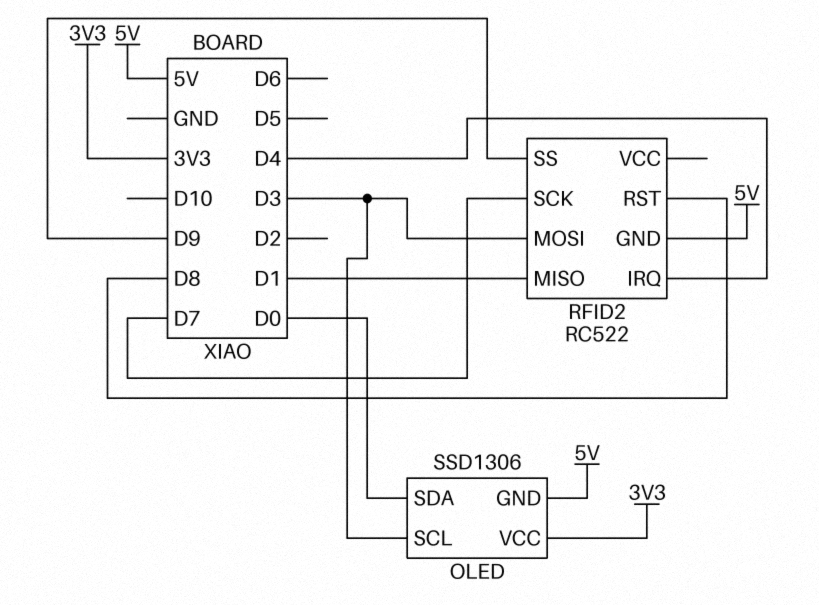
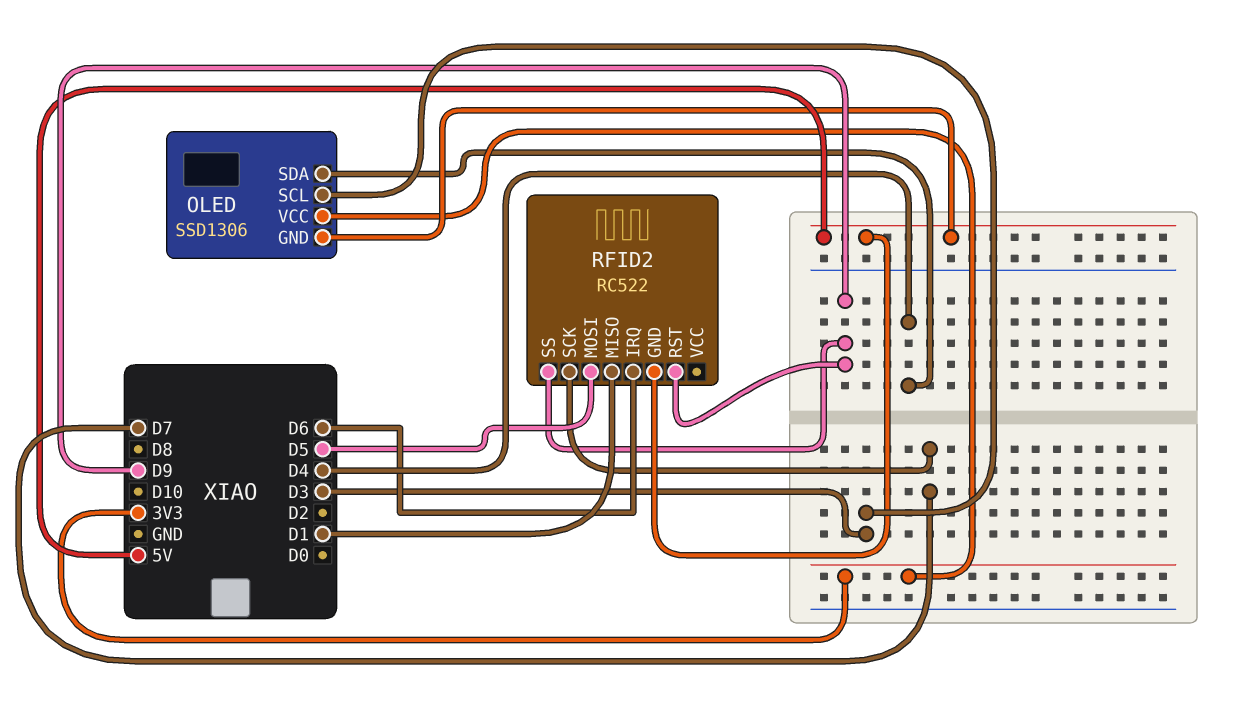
OLED pin SDA: D0 -> D4
RFID2 pin IRQ: D4 -> D6
RFID2 pin MOSI: D3 -> D5
RFID2 pin RST: D8 -> D9

